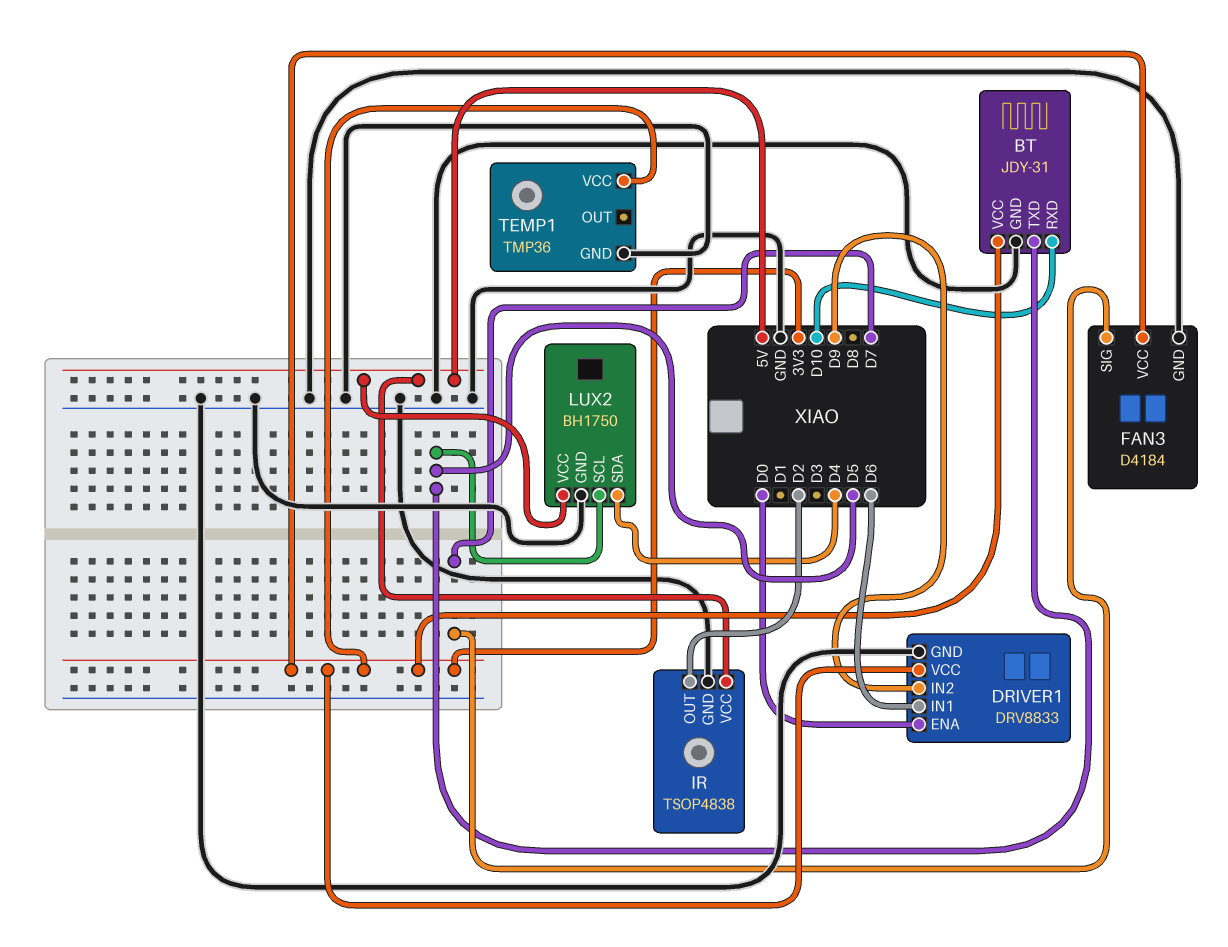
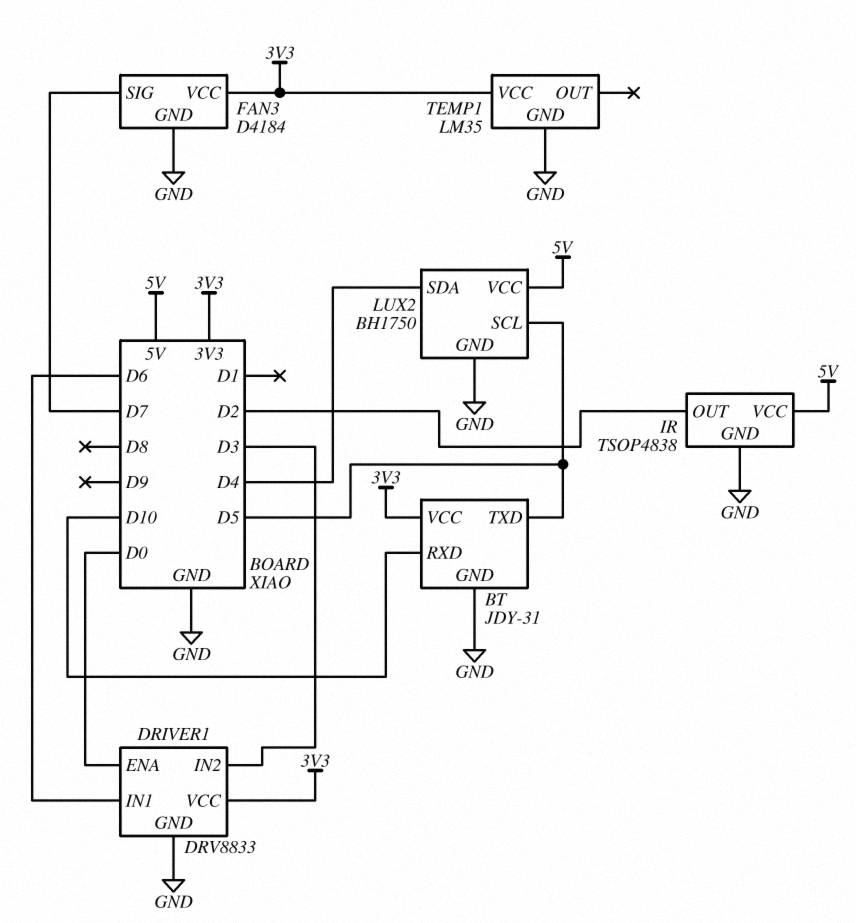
DRIVER1 pin IN2: D9 -> D3
TEMP1: TMP36 -> LM35

